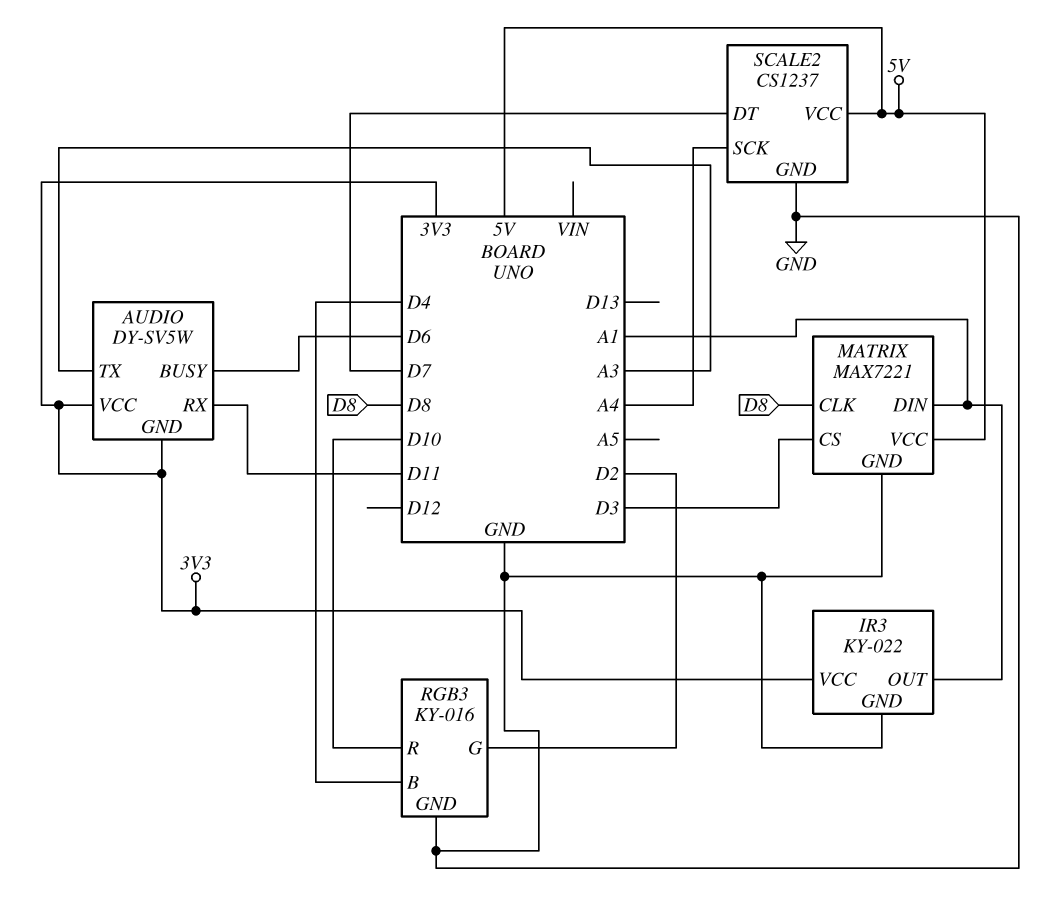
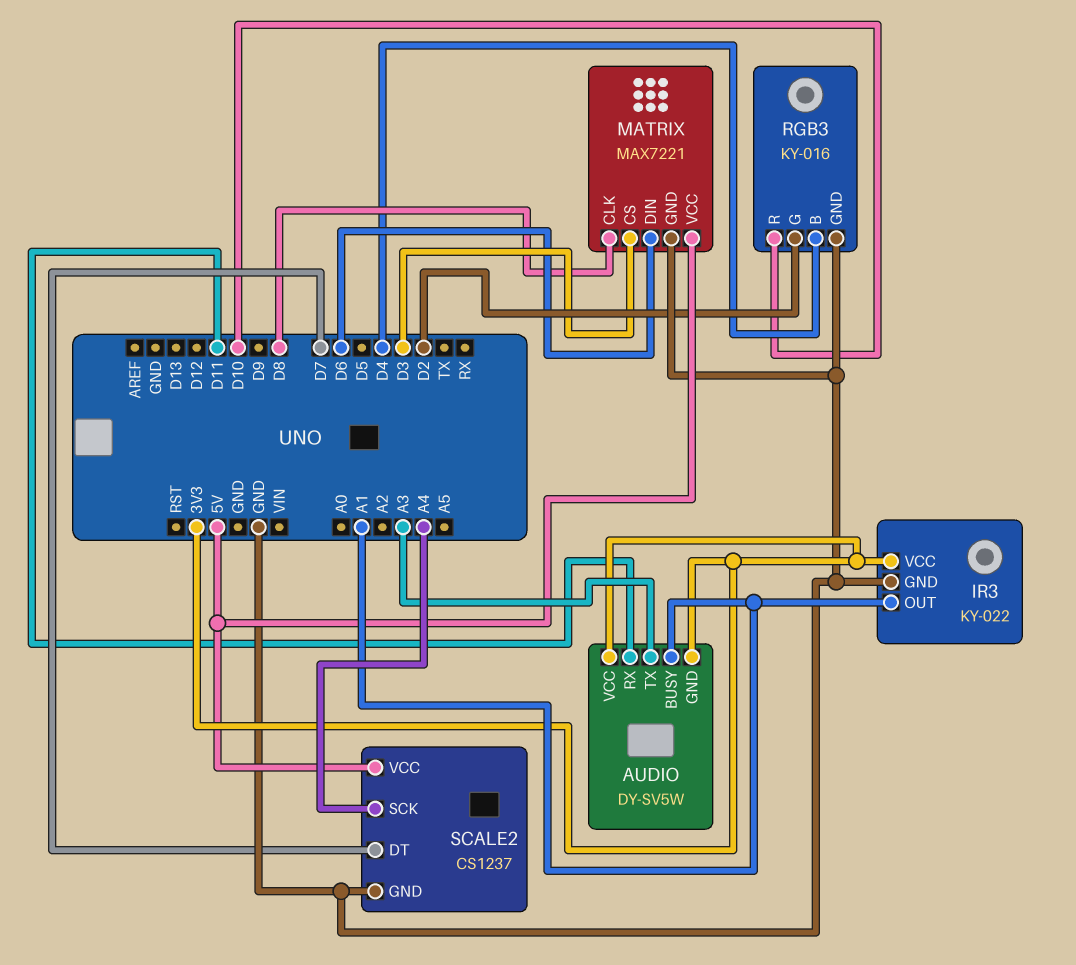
AUDIO pin BUSY: D6 -> A1
MATRIX pin DIN: A1 -> D6

